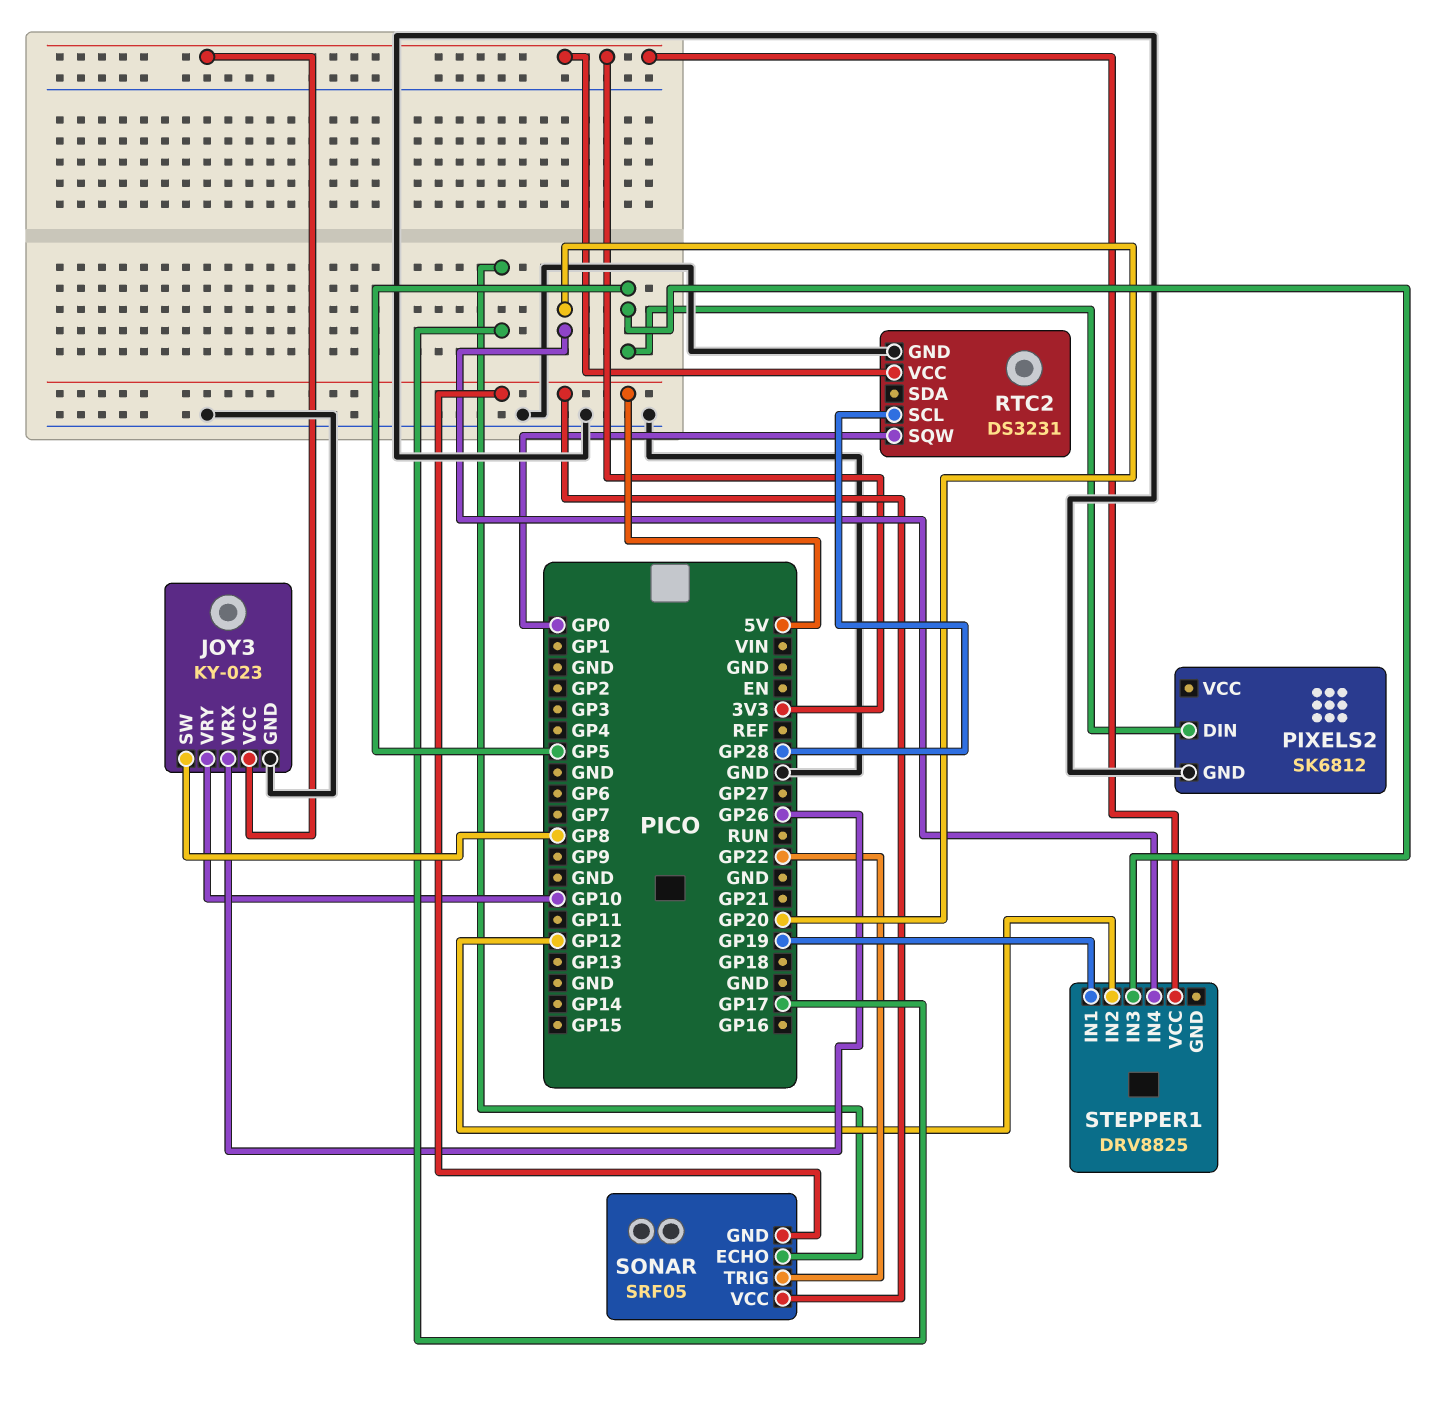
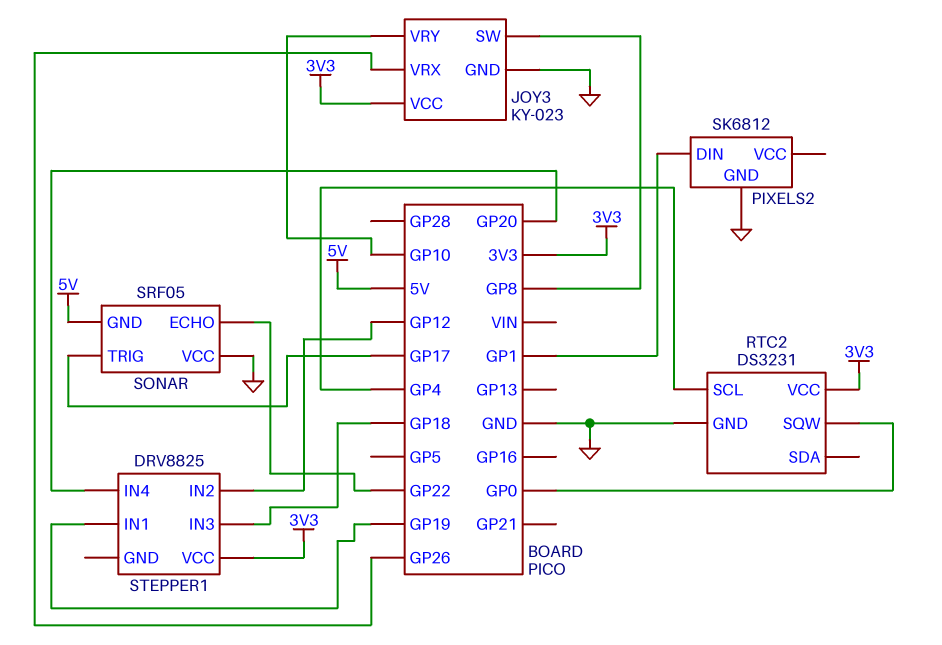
PIXELS2 pin DIN: GP5 -> GP1
RTC2 pin SCL: GP28 -> GP4
SONAR pin ECHO: GP17 -> GP22
SONAR pin TRIG: GP22 -> GP17
SONAR pin VCC: 5V -> GND
STEPPER1 pin IN3: GP5 -> GP18

